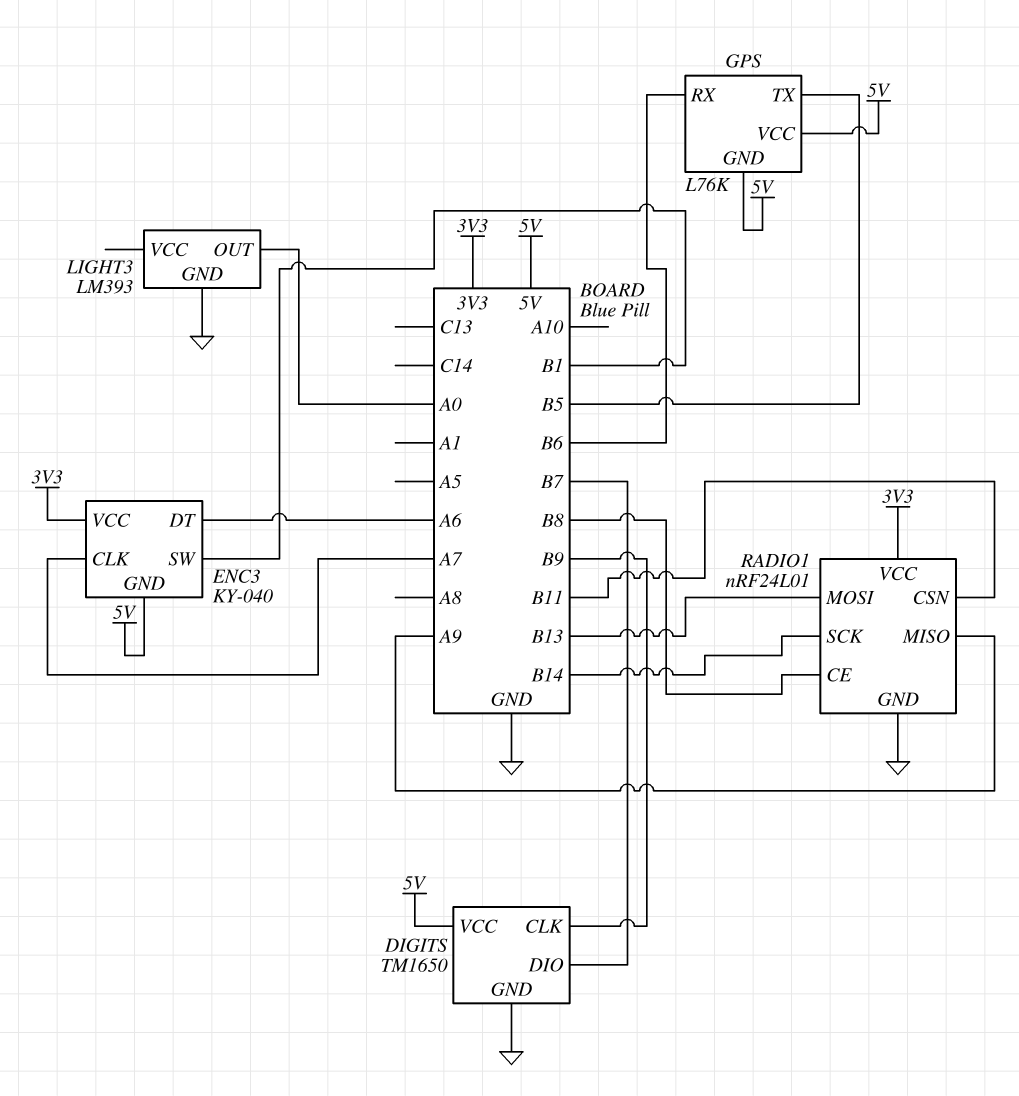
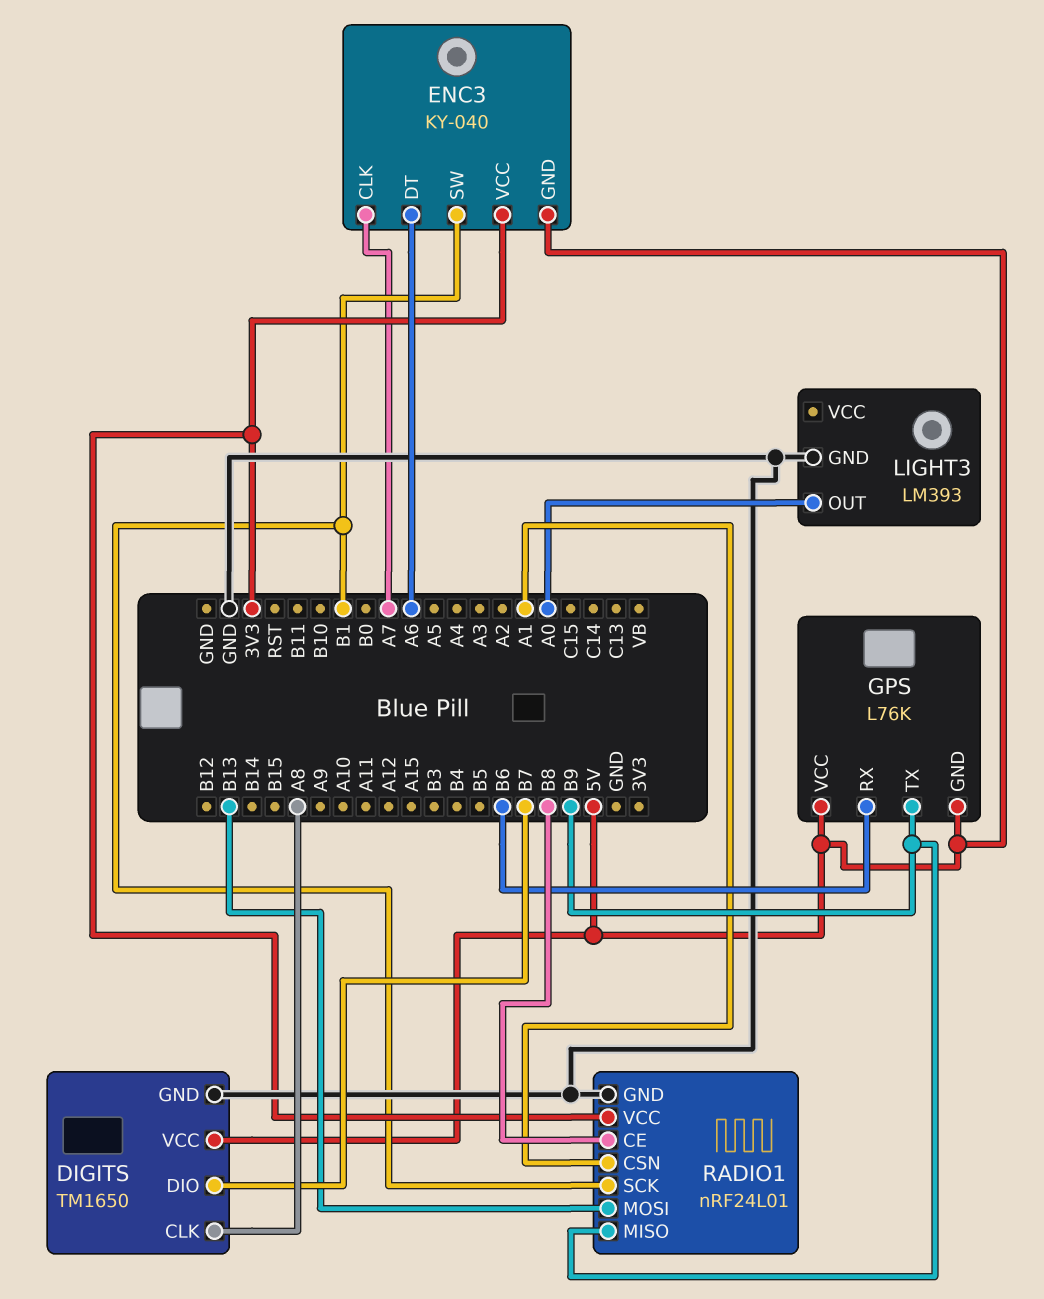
DIGITS pin CLK: B9 -> A8
GPS pin TX: B5 -> B9
RADIO1 pin CSN: B11 -> A1
RADIO1 pin MISO: A9 -> B9
RADIO1 pin SCK: B14 -> B1

